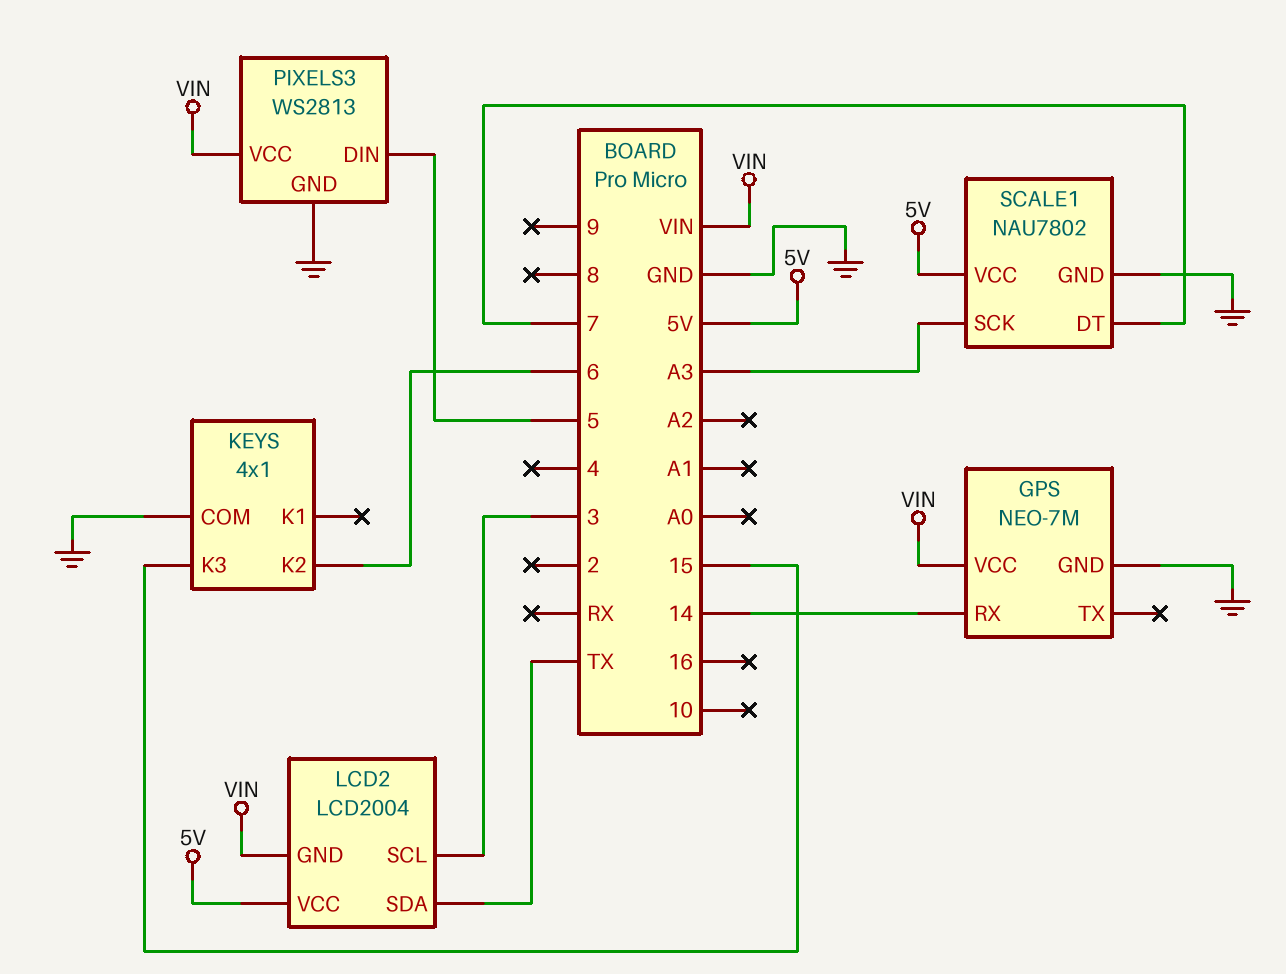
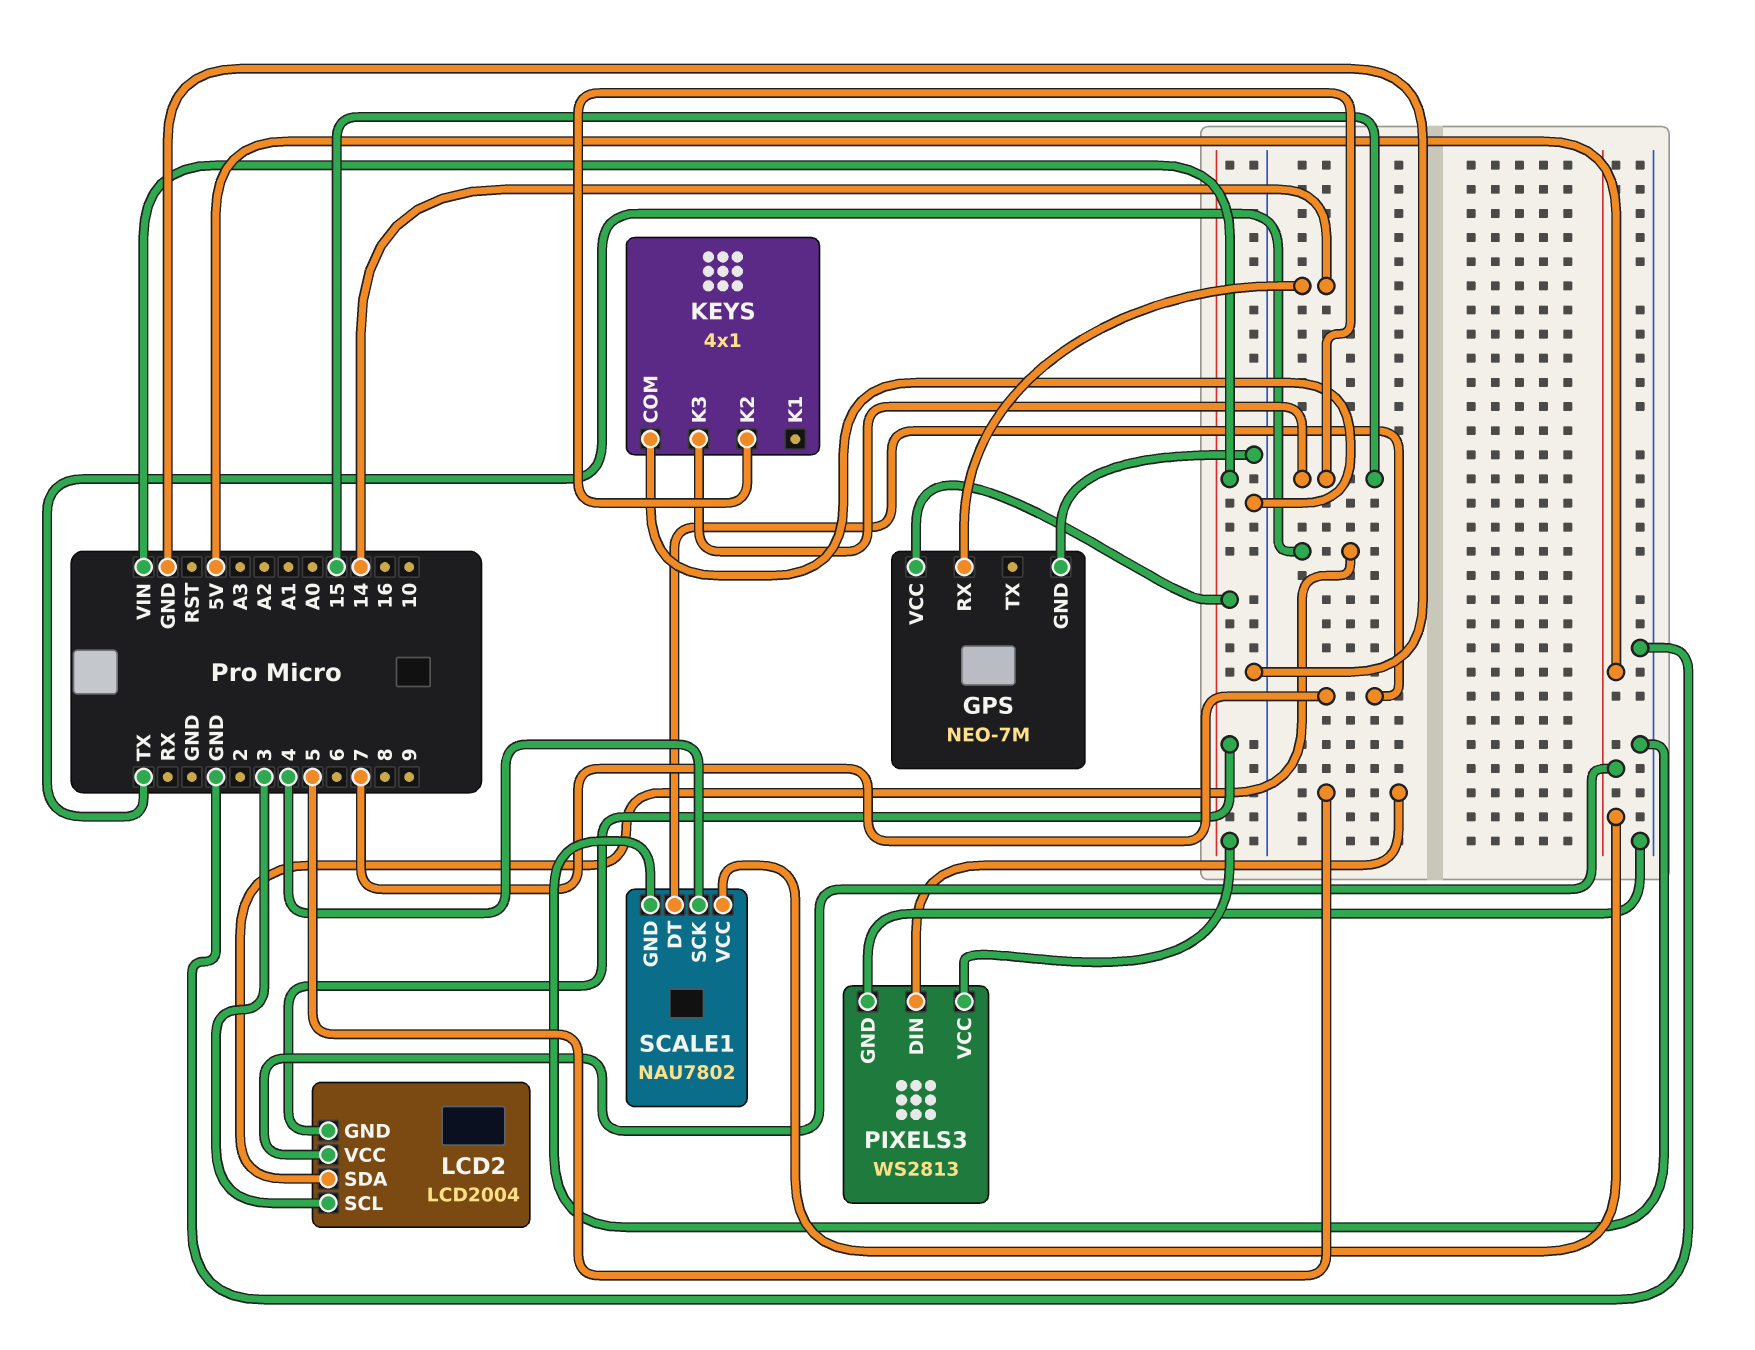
KEYS pin K2: 6 -> 15
SCALE1 pin SCK: A3 -> 4

